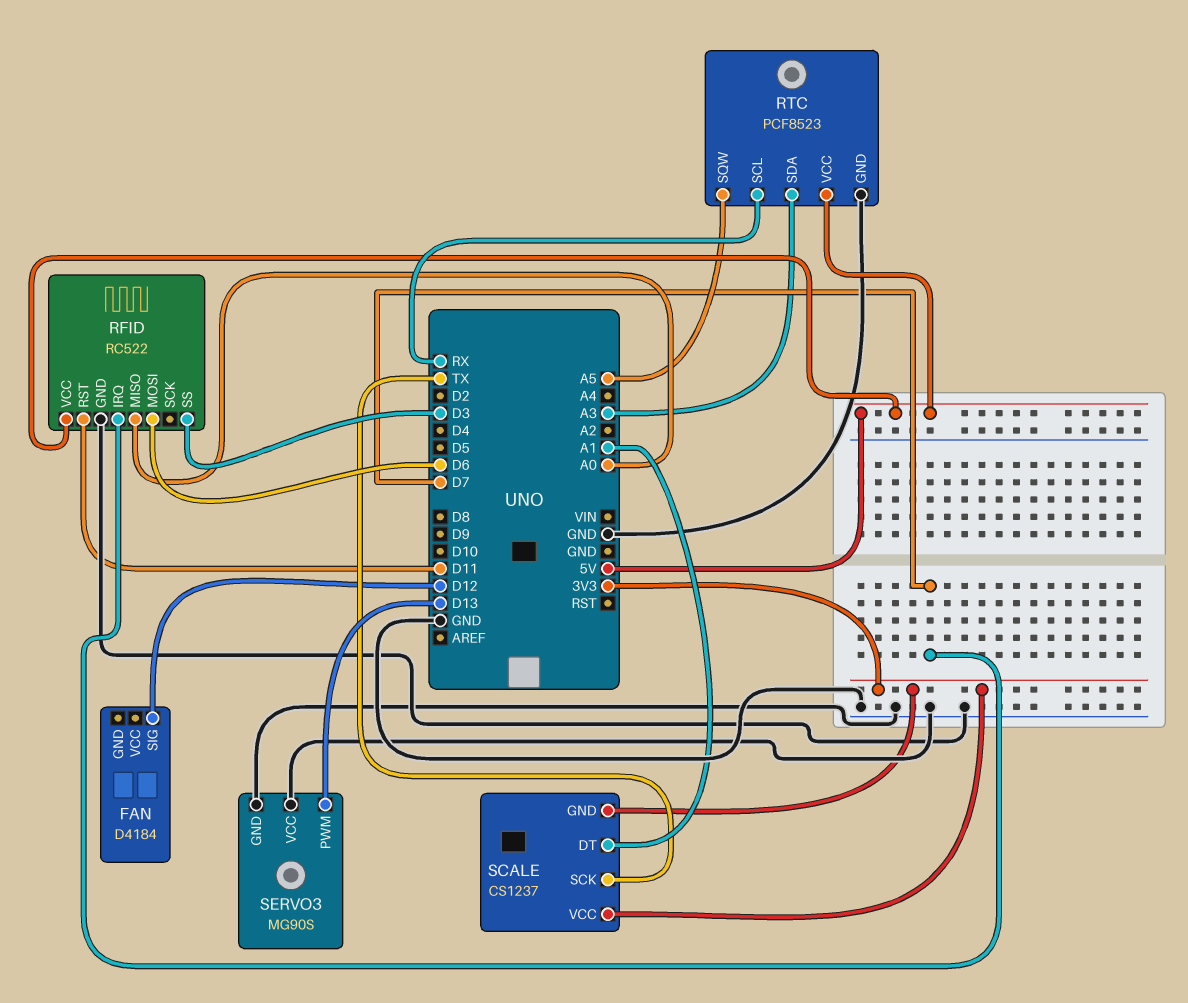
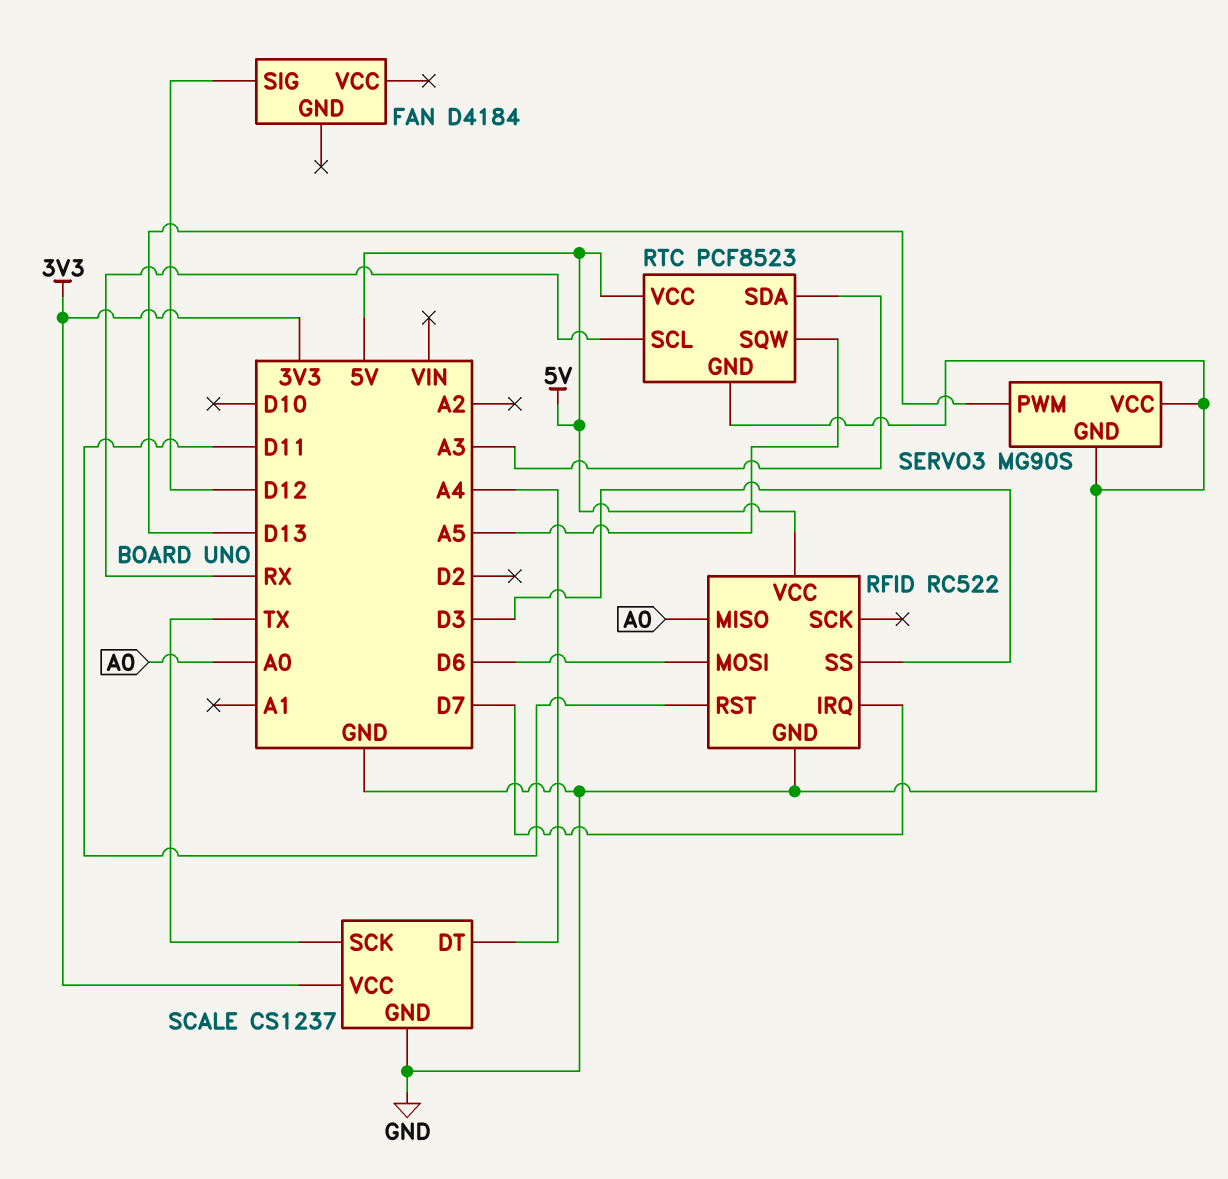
SCALE pin DT: A1 -> A4
SCALE pin GND: 3V3 -> GND

